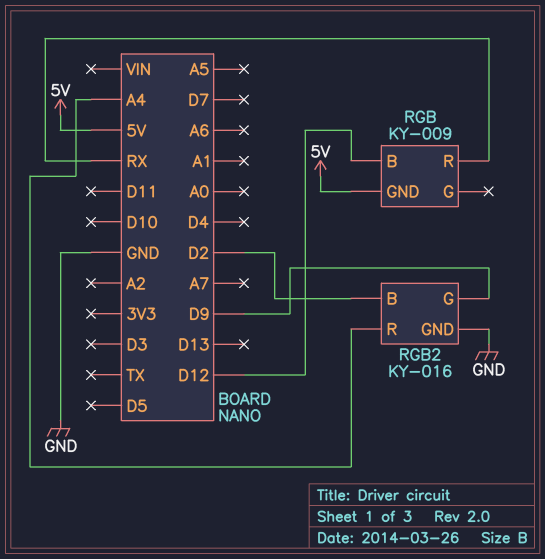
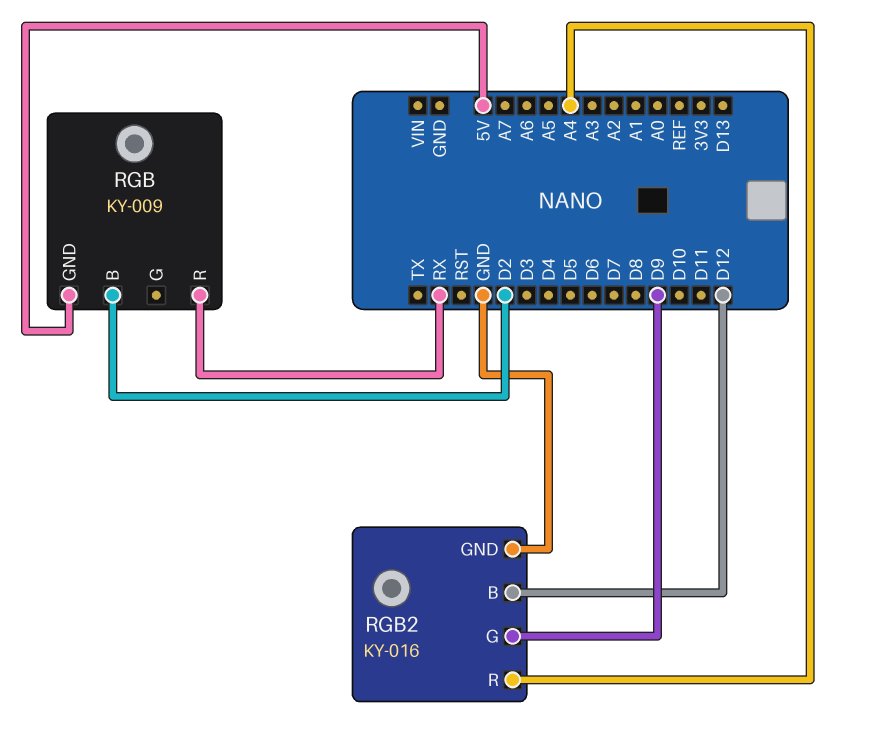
RGB pin B: D12 -> D2
RGB2 pin B: D2 -> D12

